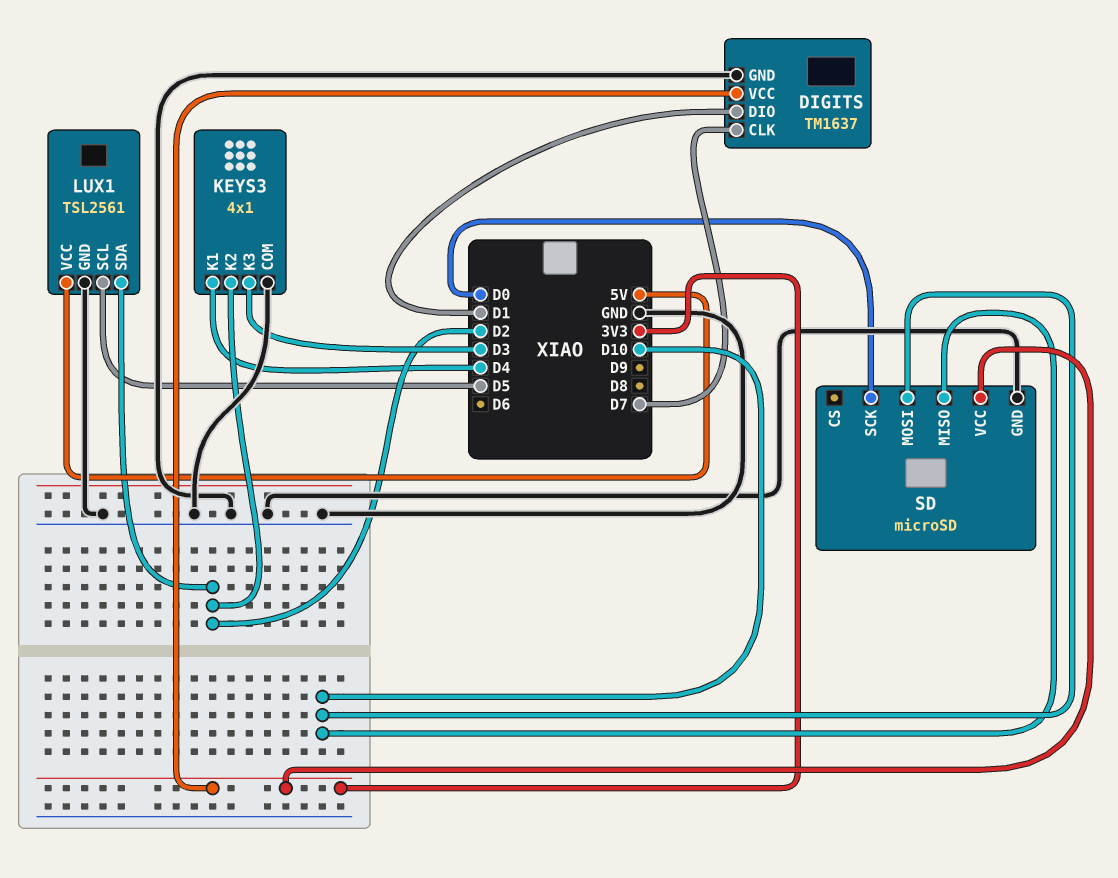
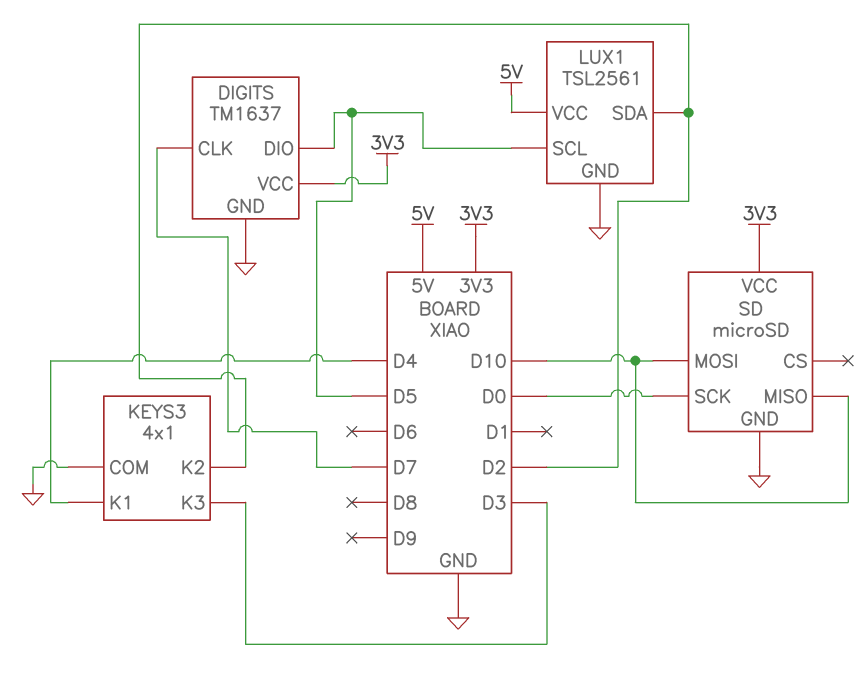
DIGITS pin DIO: D1 -> D5

